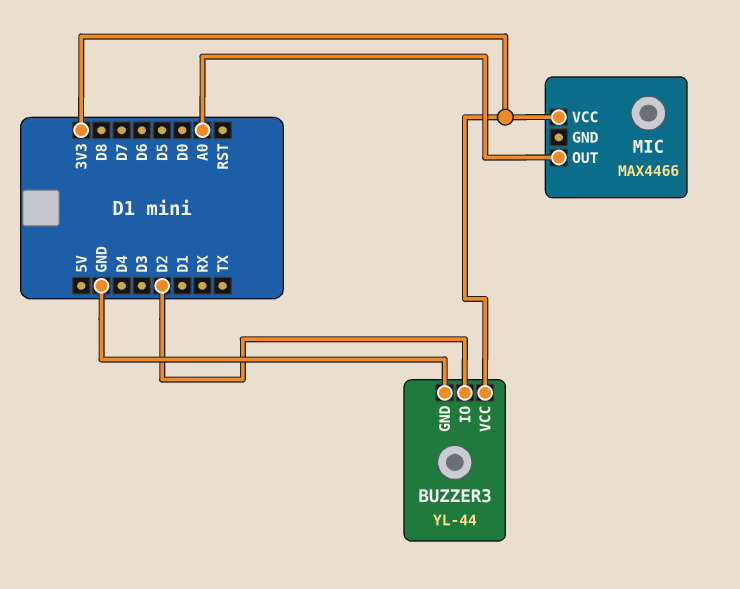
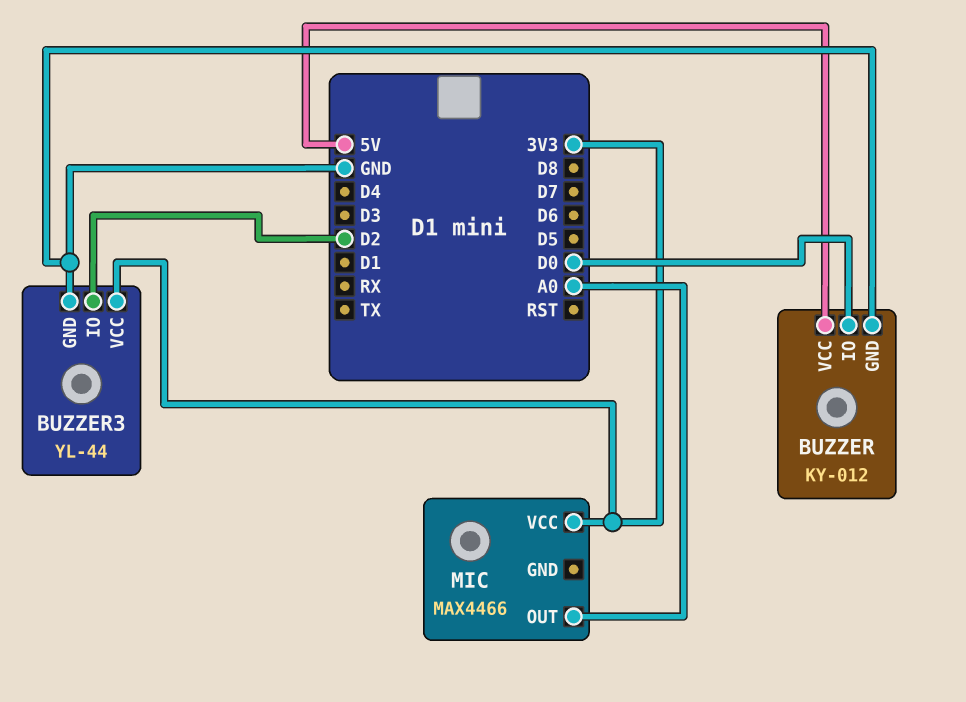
BUZZER: none -> KY-012
BUZZER pin GND: none -> GND
BUZZER pin IO: none -> D0
BUZZER pin VCC: none -> 5V

